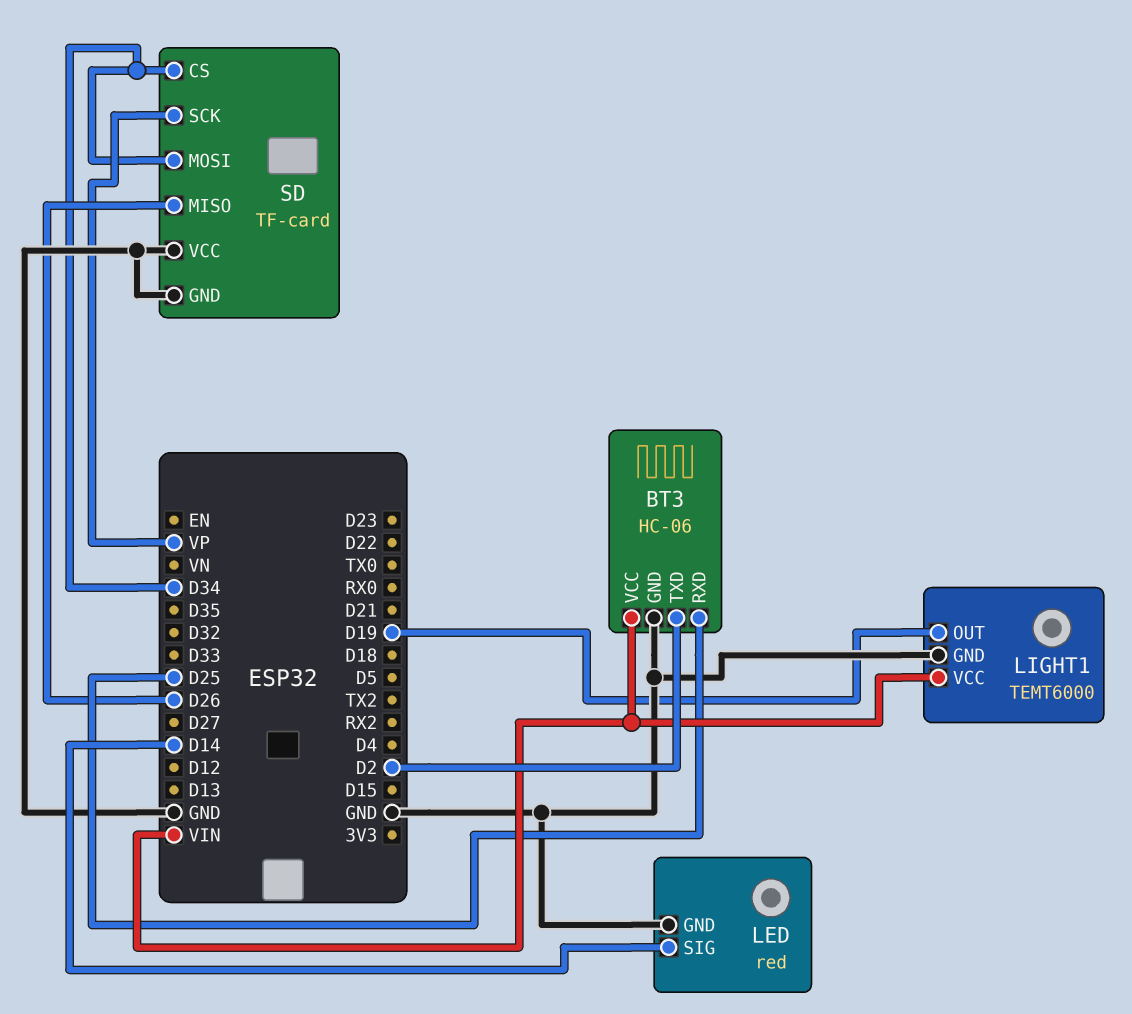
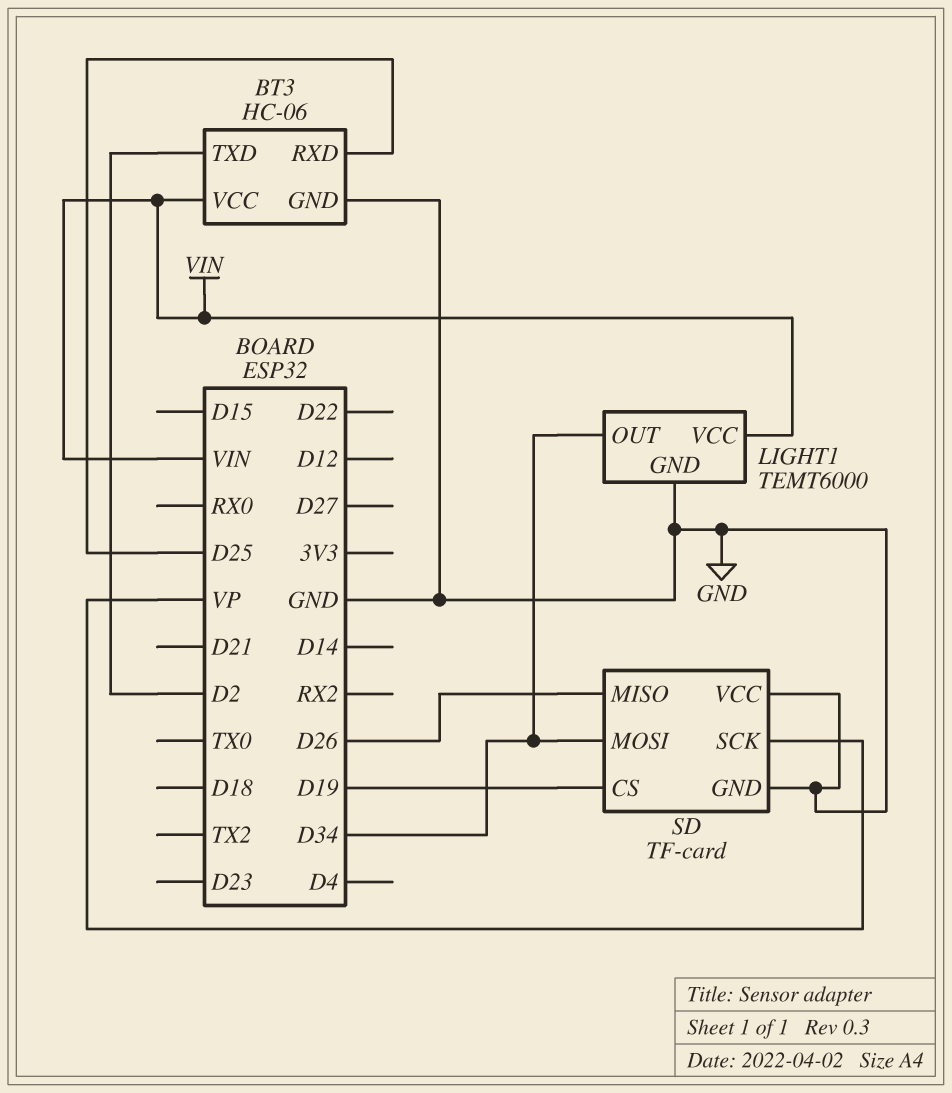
LED: red -> none
LED pin GND: GND -> none
LED pin SIG: D14 -> none
LIGHT1 pin OUT: D19 -> D34
SD pin CS: D34 -> D19

